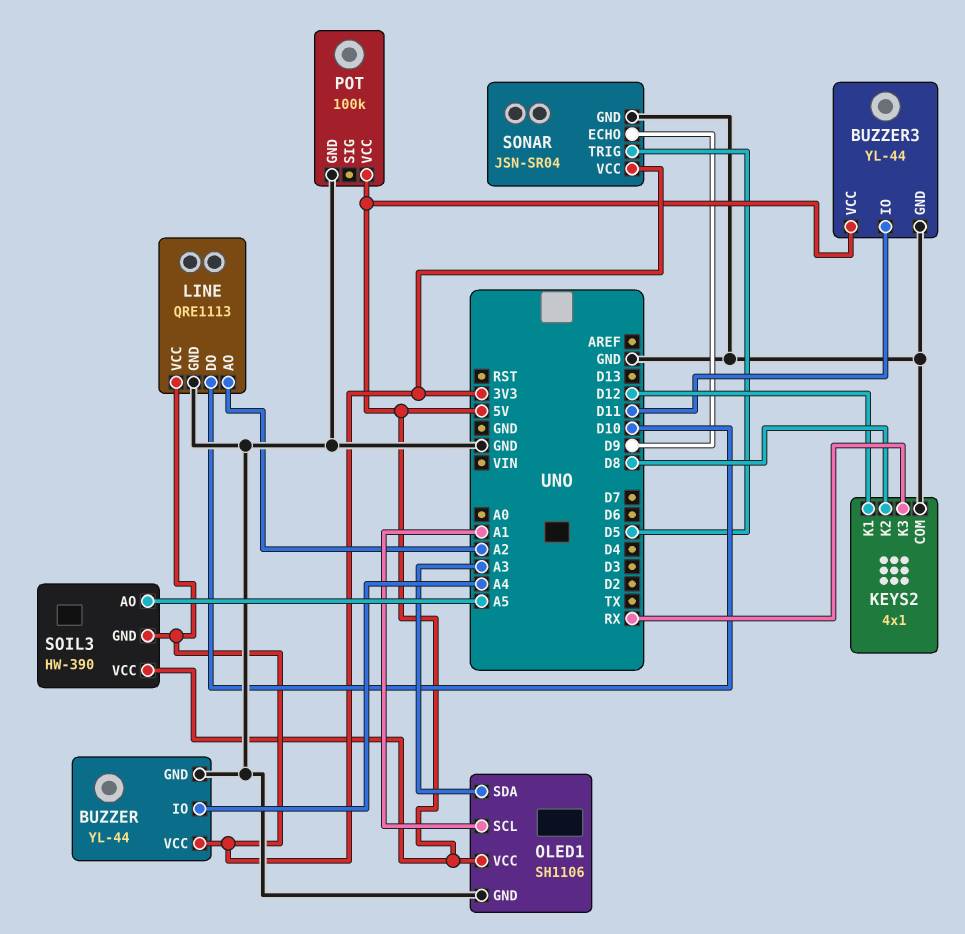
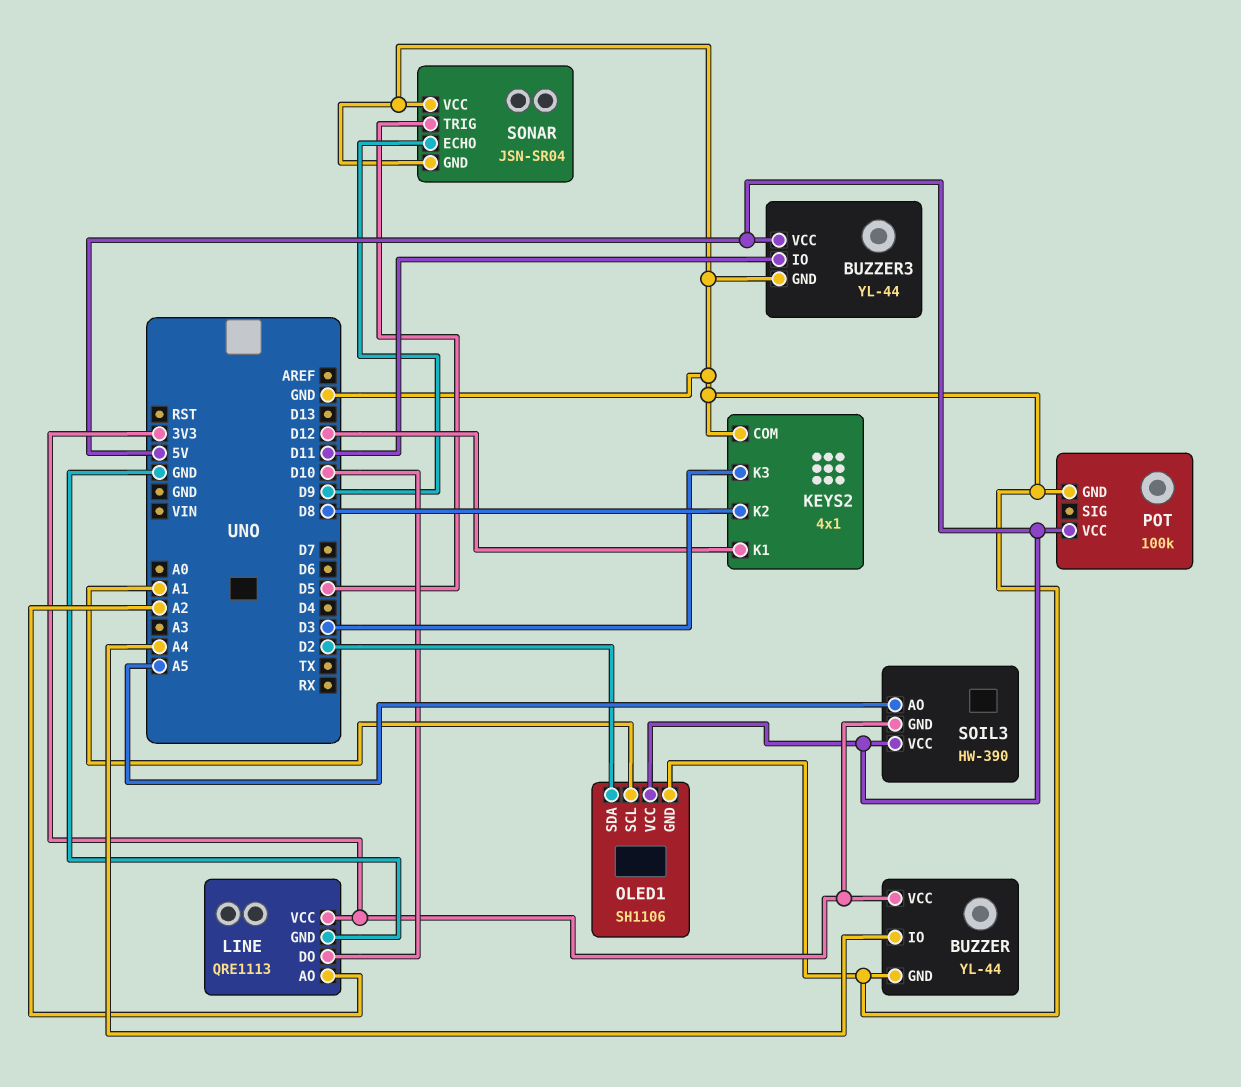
KEYS2 pin K3: RX -> D3
OLED1 pin SDA: A3 -> D2
SONAR pin VCC: 3V3 -> GND

